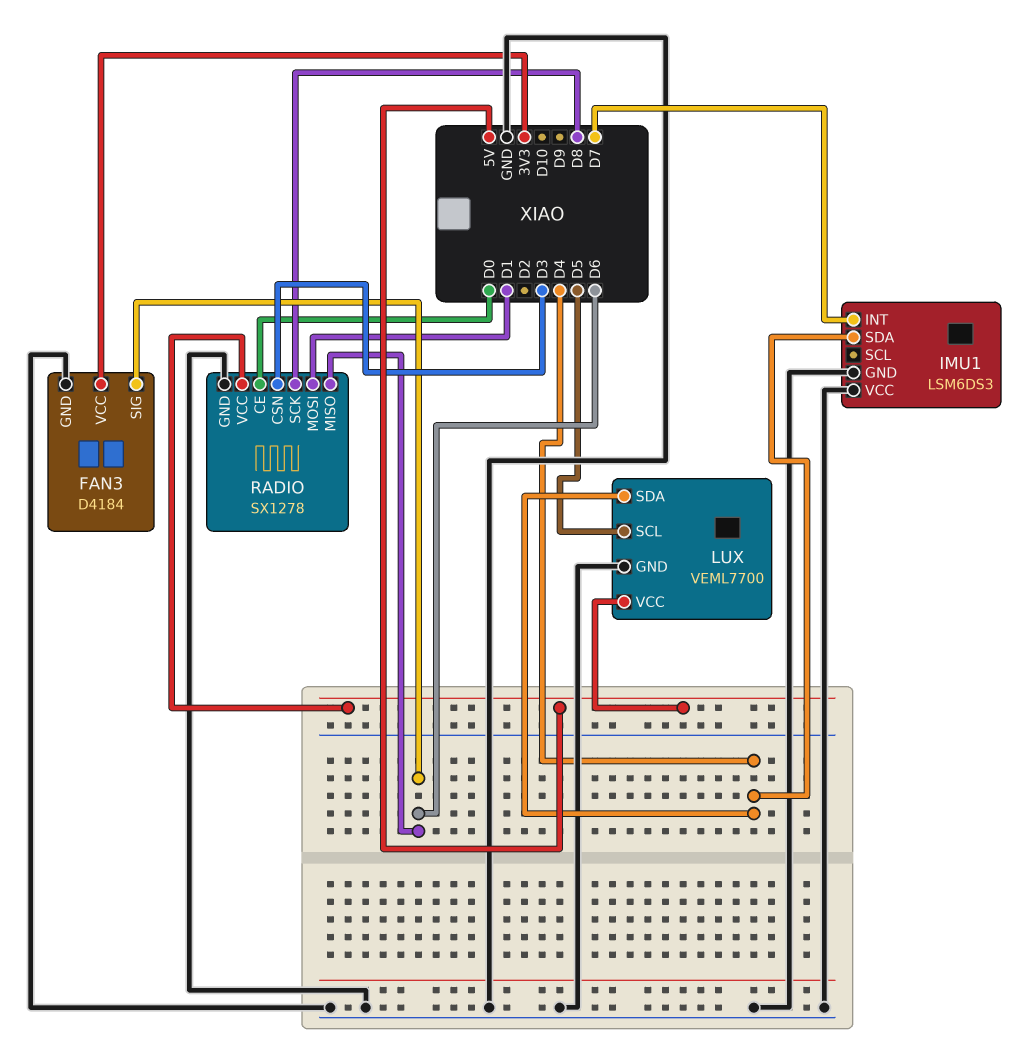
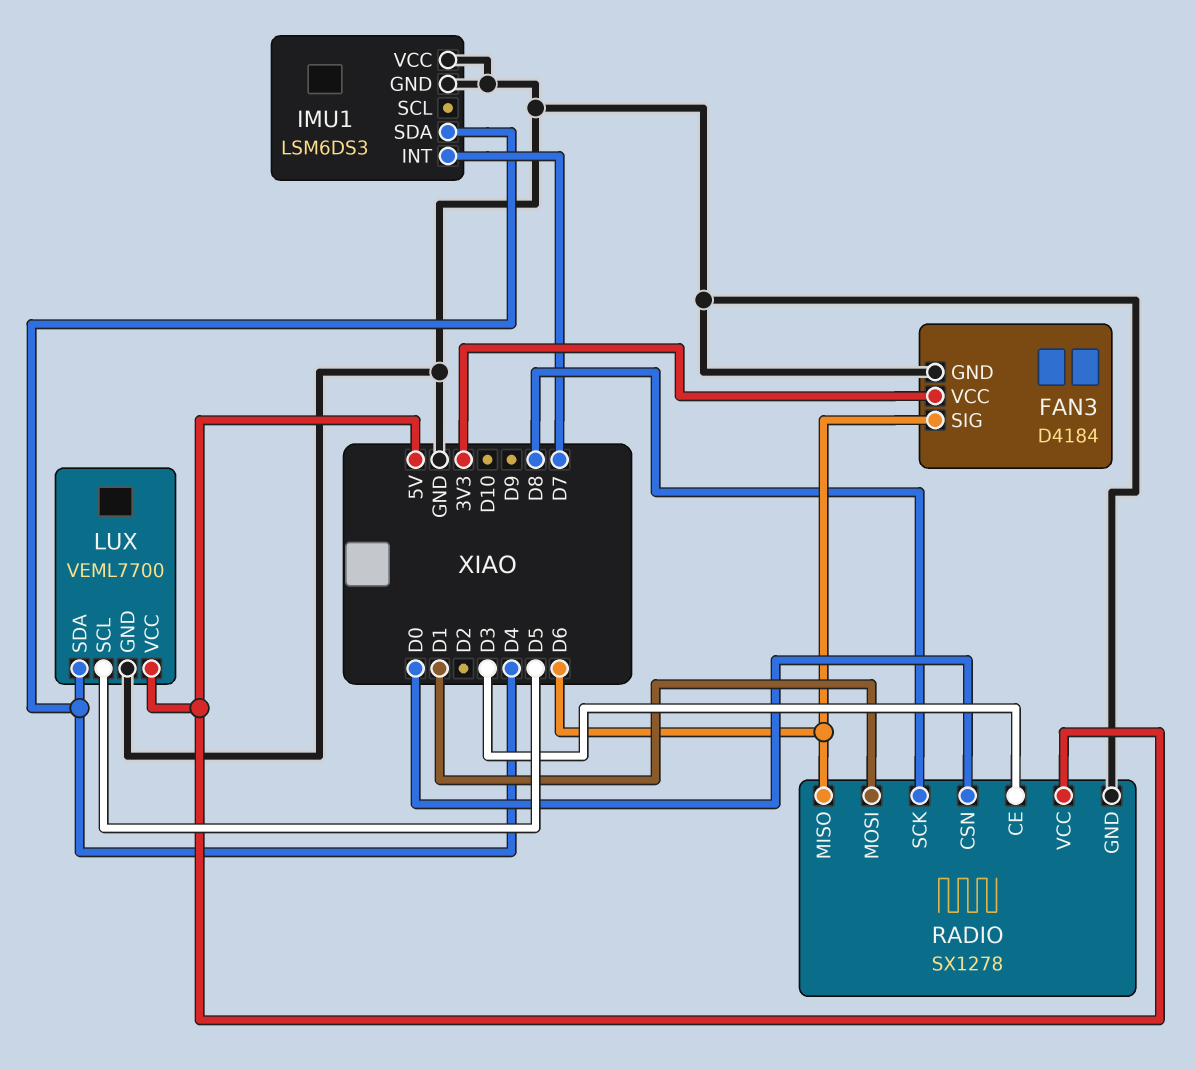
RADIO pin CE: D0 -> D3
RADIO pin CSN: D3 -> D0

